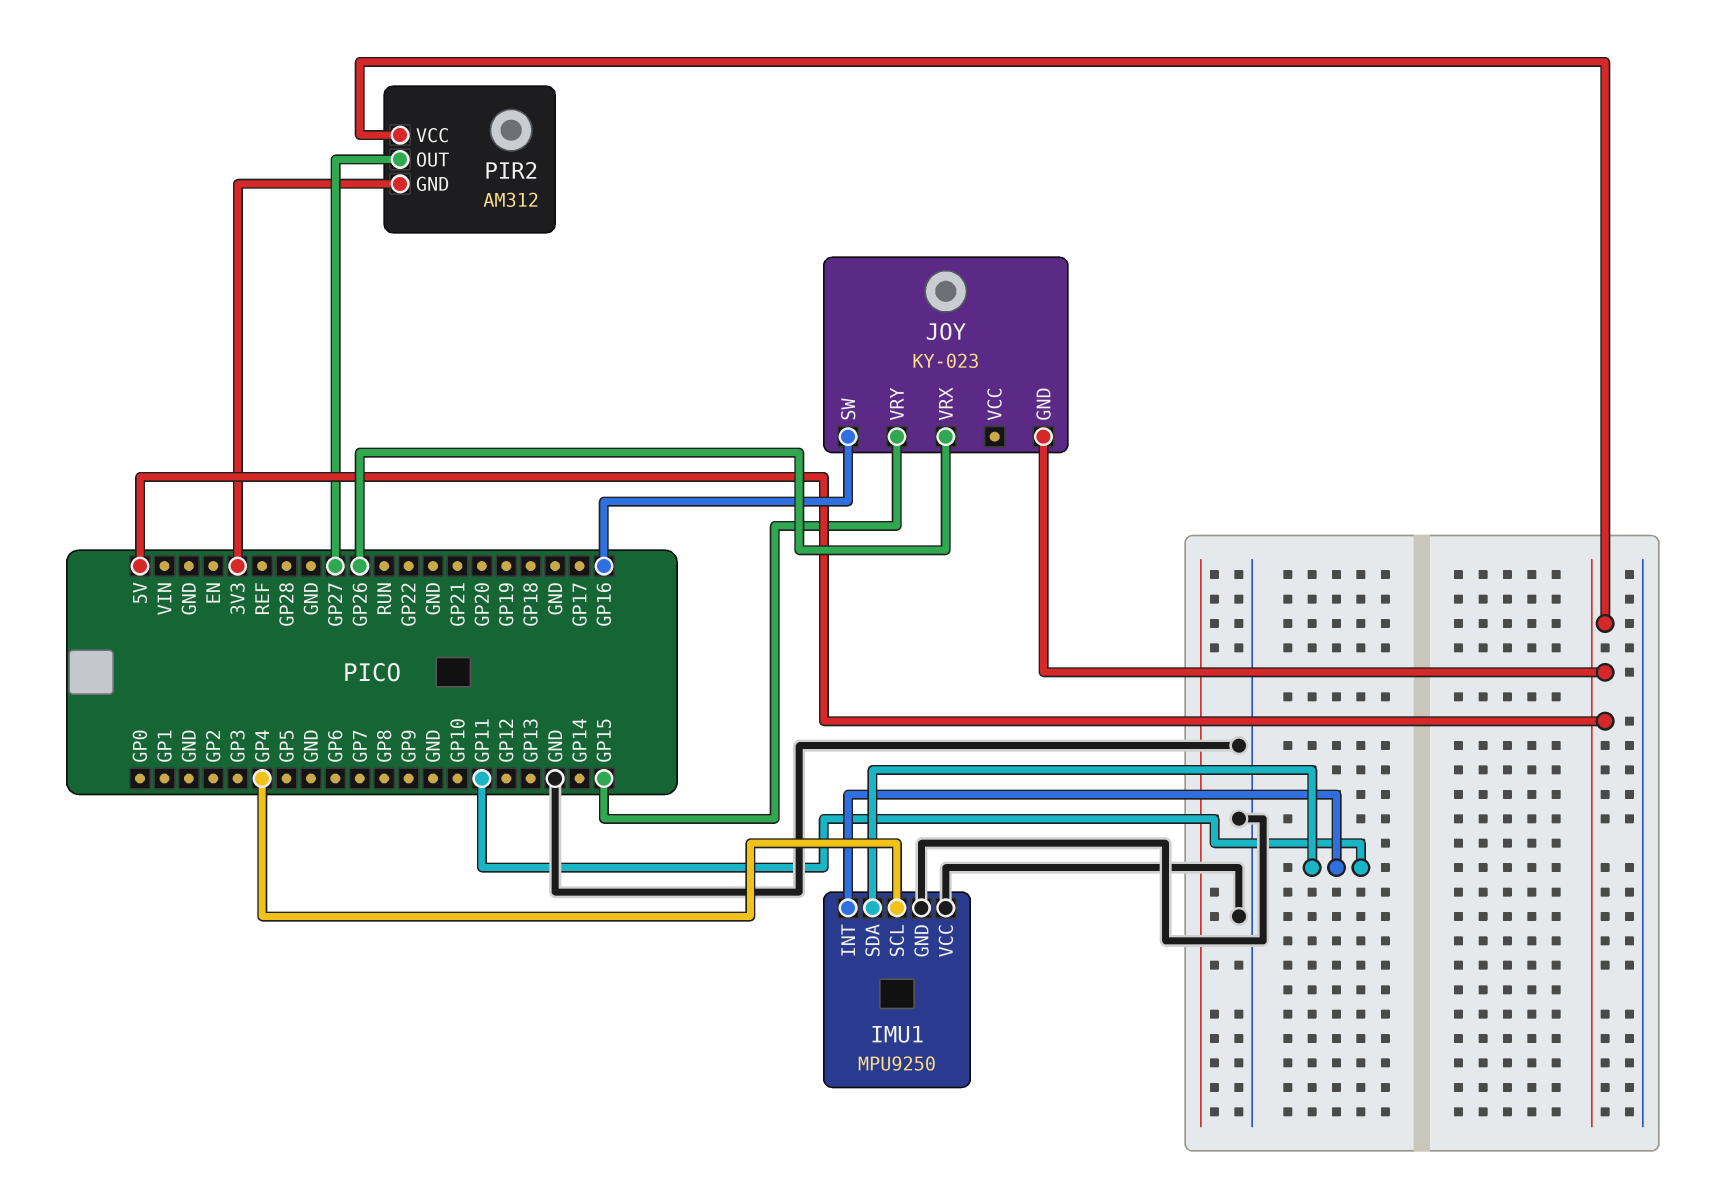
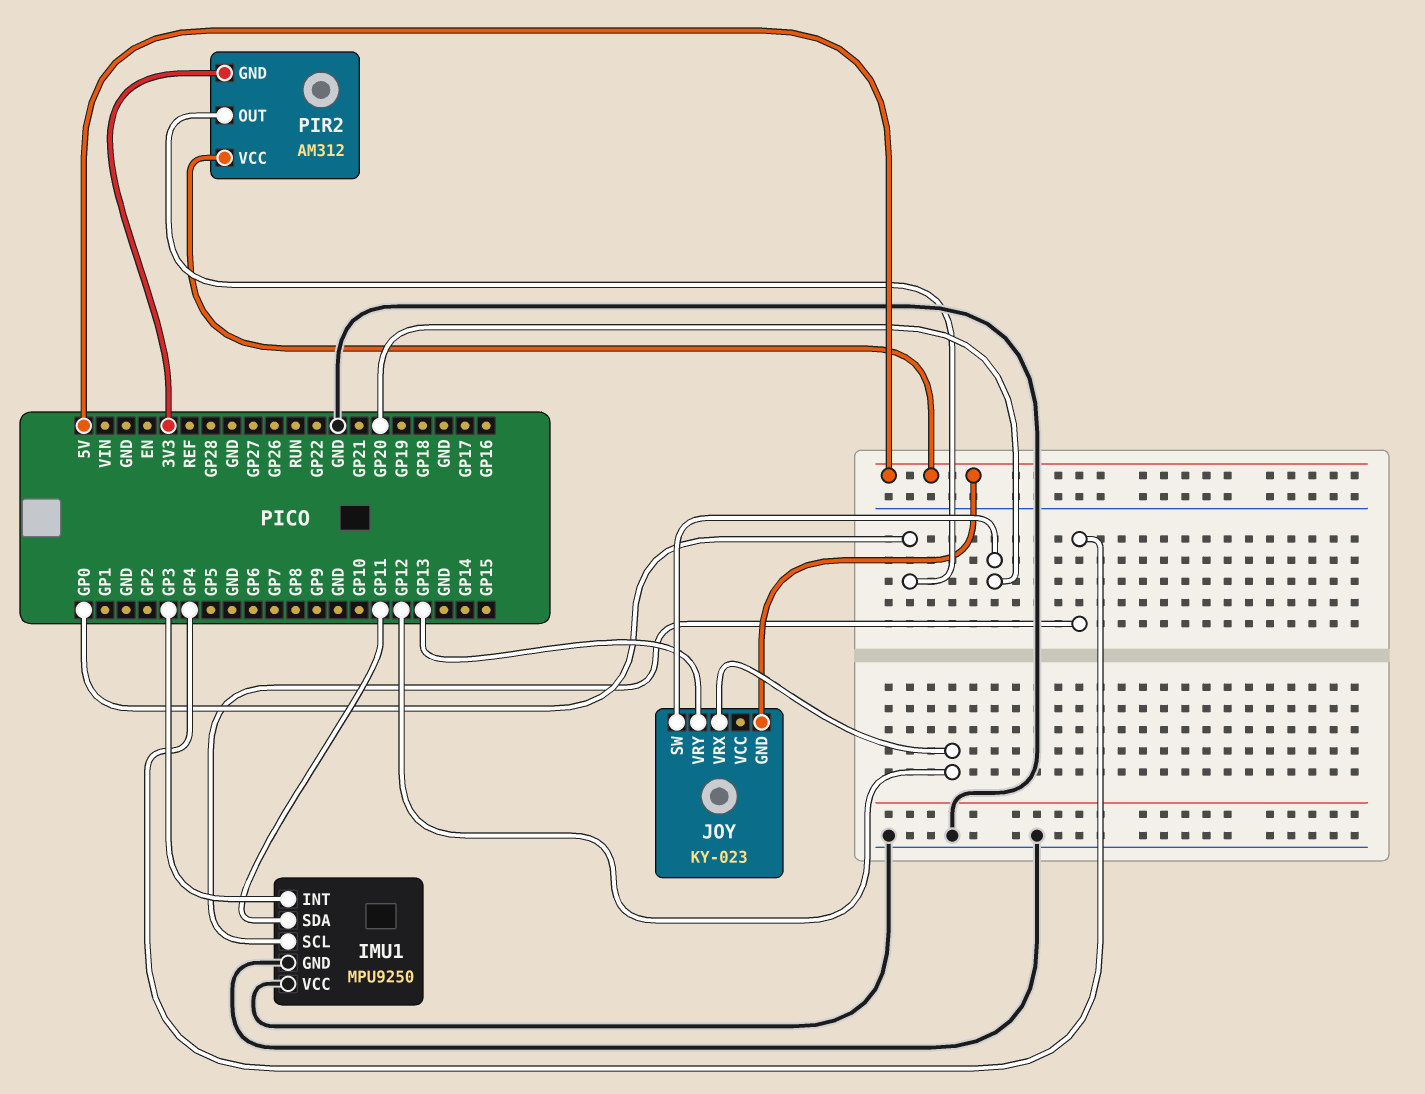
IMU1 pin INT: GP11 -> GP3
JOY pin SW: GP16 -> GP20
JOY pin VRX: GP26 -> GP12
JOY pin VRY: GP15 -> GP13
PIR2 pin OUT: GP27 -> GP0

